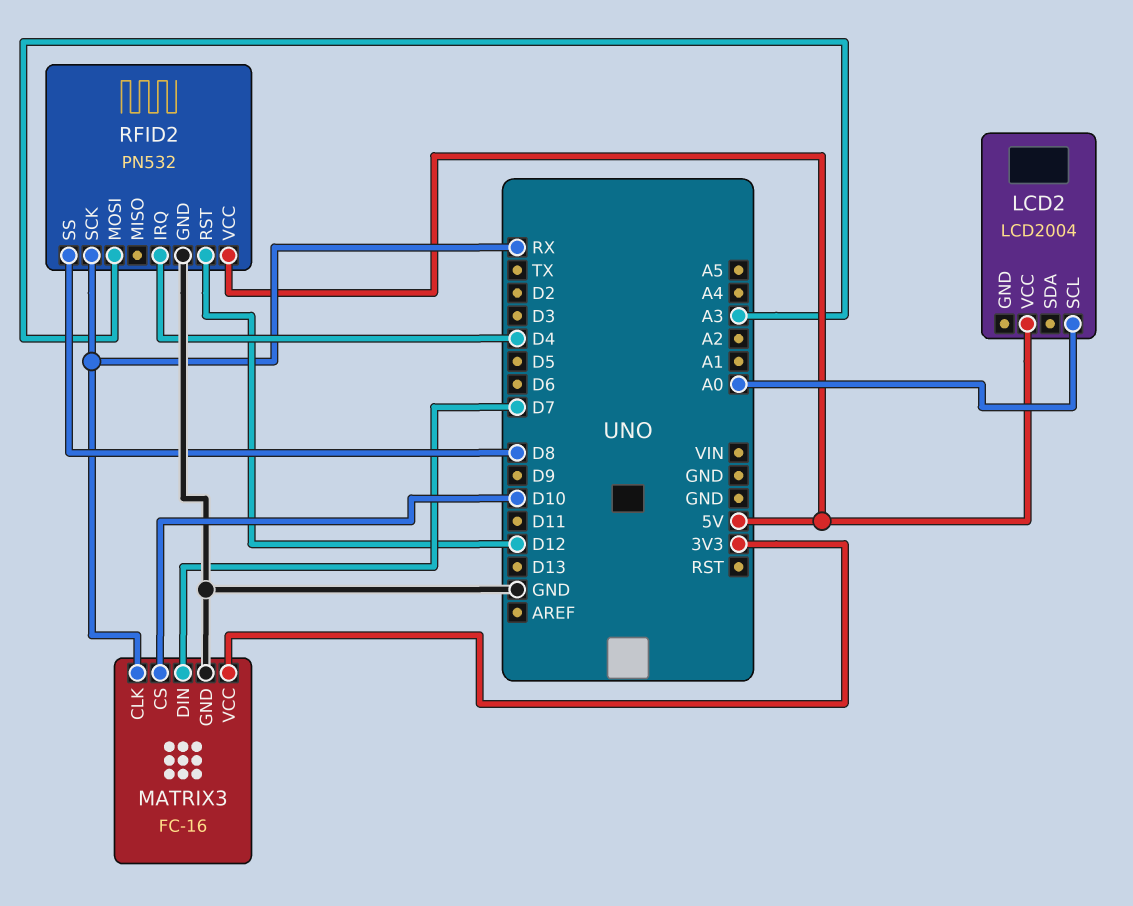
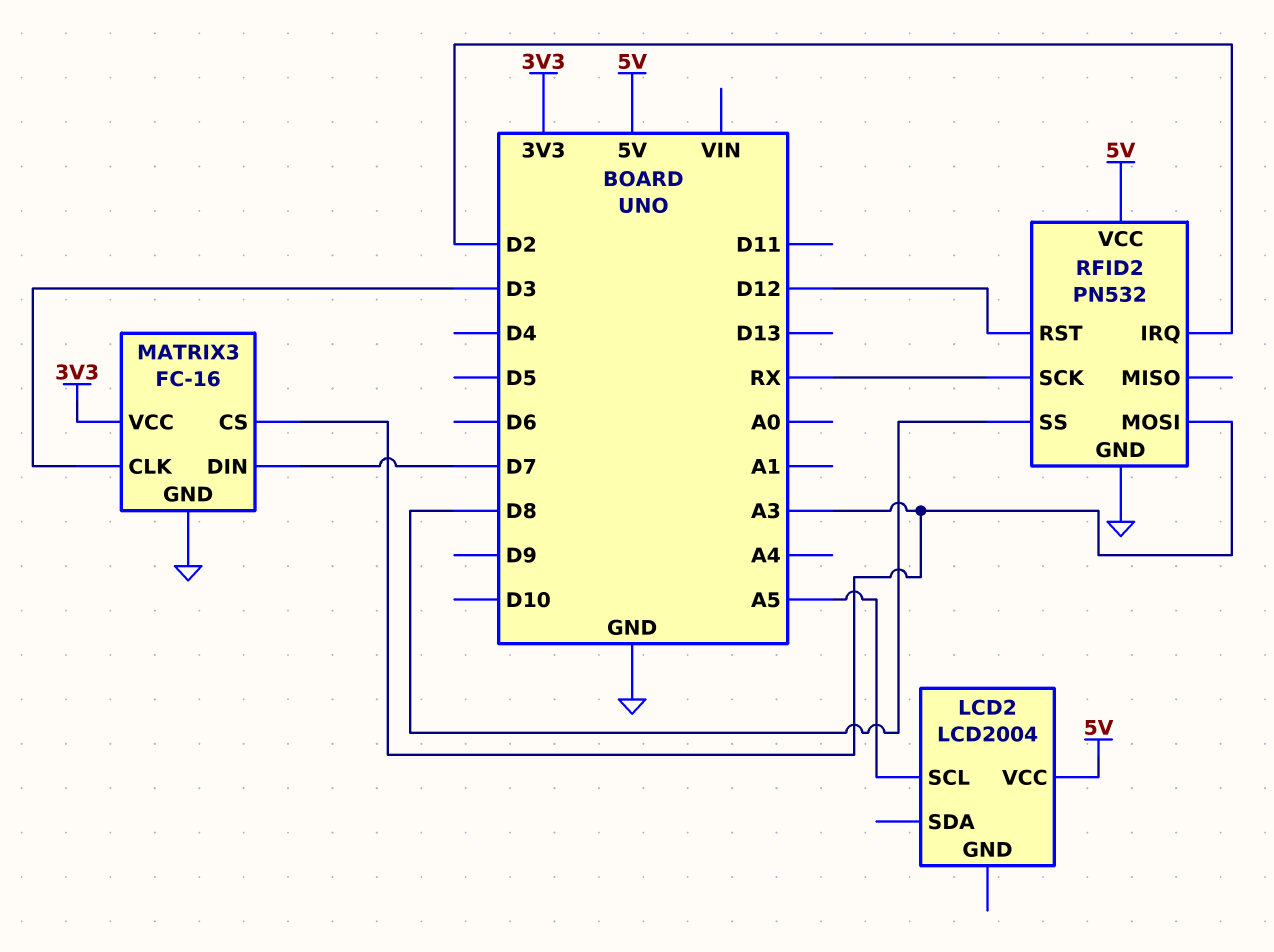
LCD2 pin SCL: A0 -> A5
MATRIX3 pin CLK: RX -> D3
MATRIX3 pin CS: D10 -> A3
RFID2 pin IRQ: D4 -> D2

